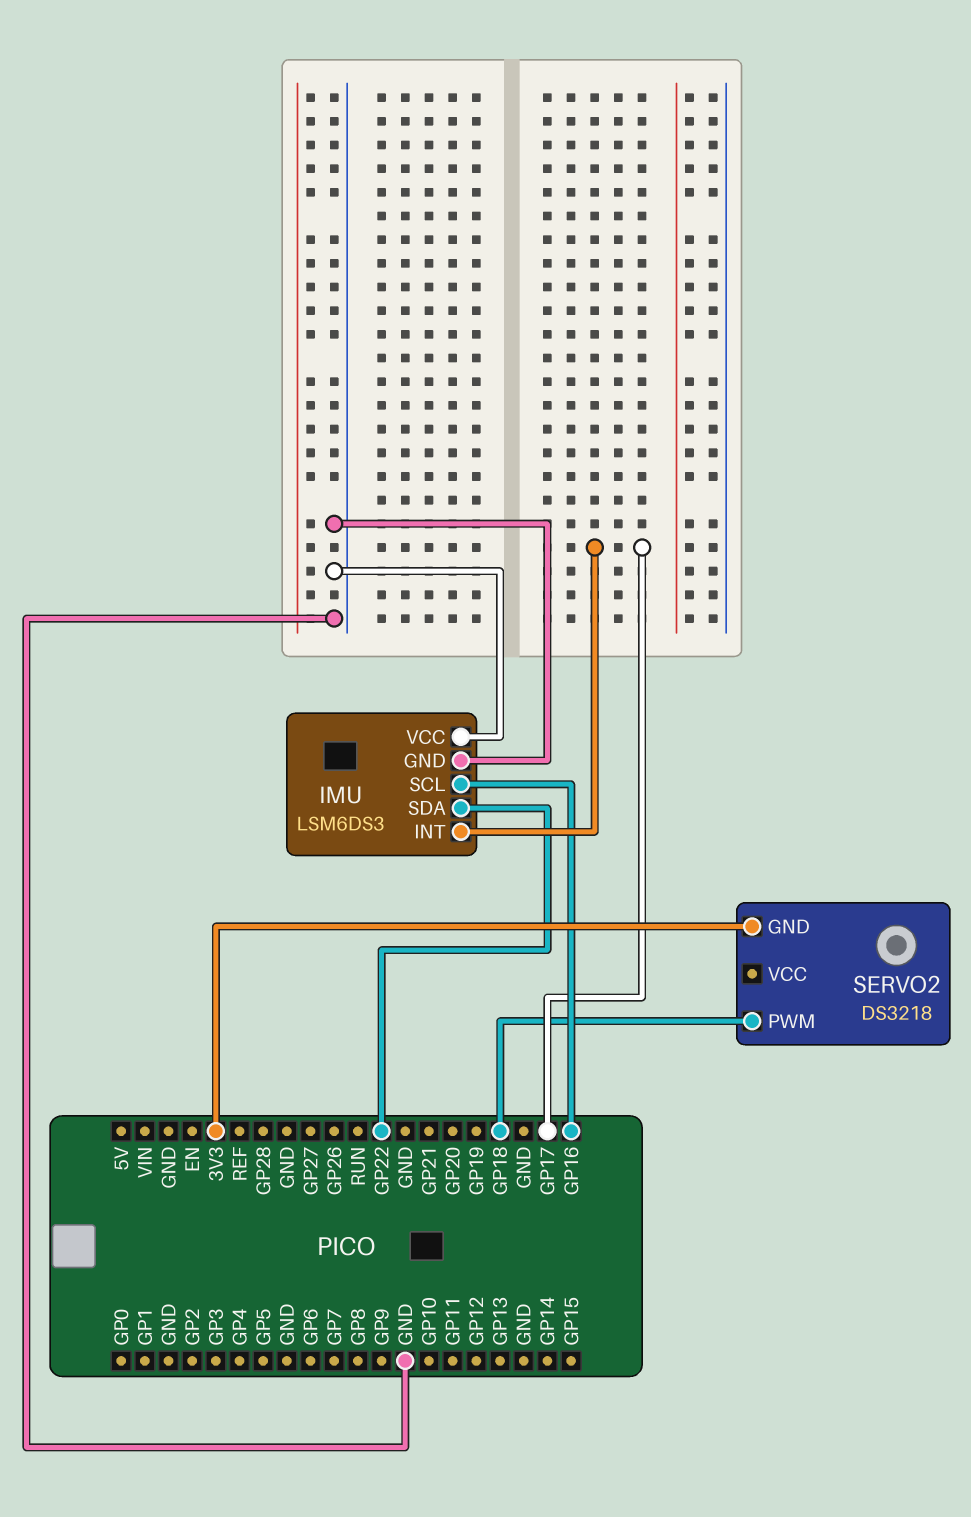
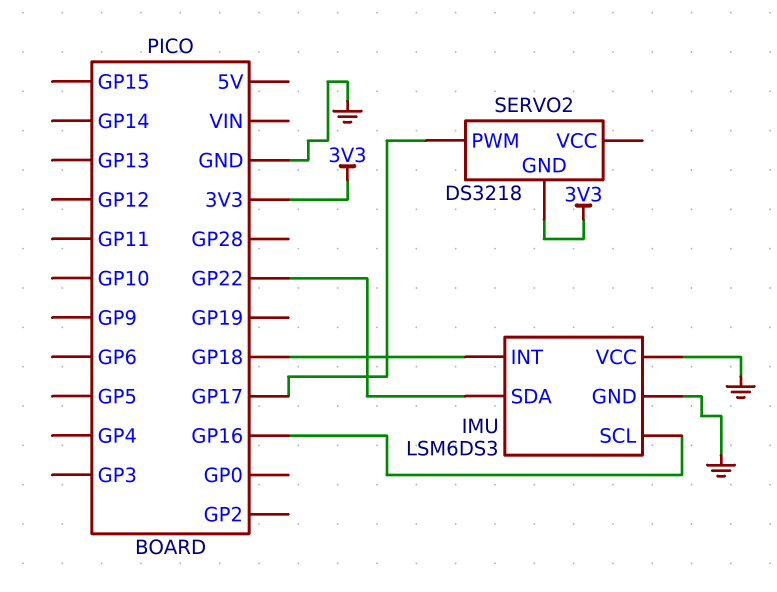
IMU pin INT: GP17 -> GP18
SERVO2 pin PWM: GP18 -> GP17

